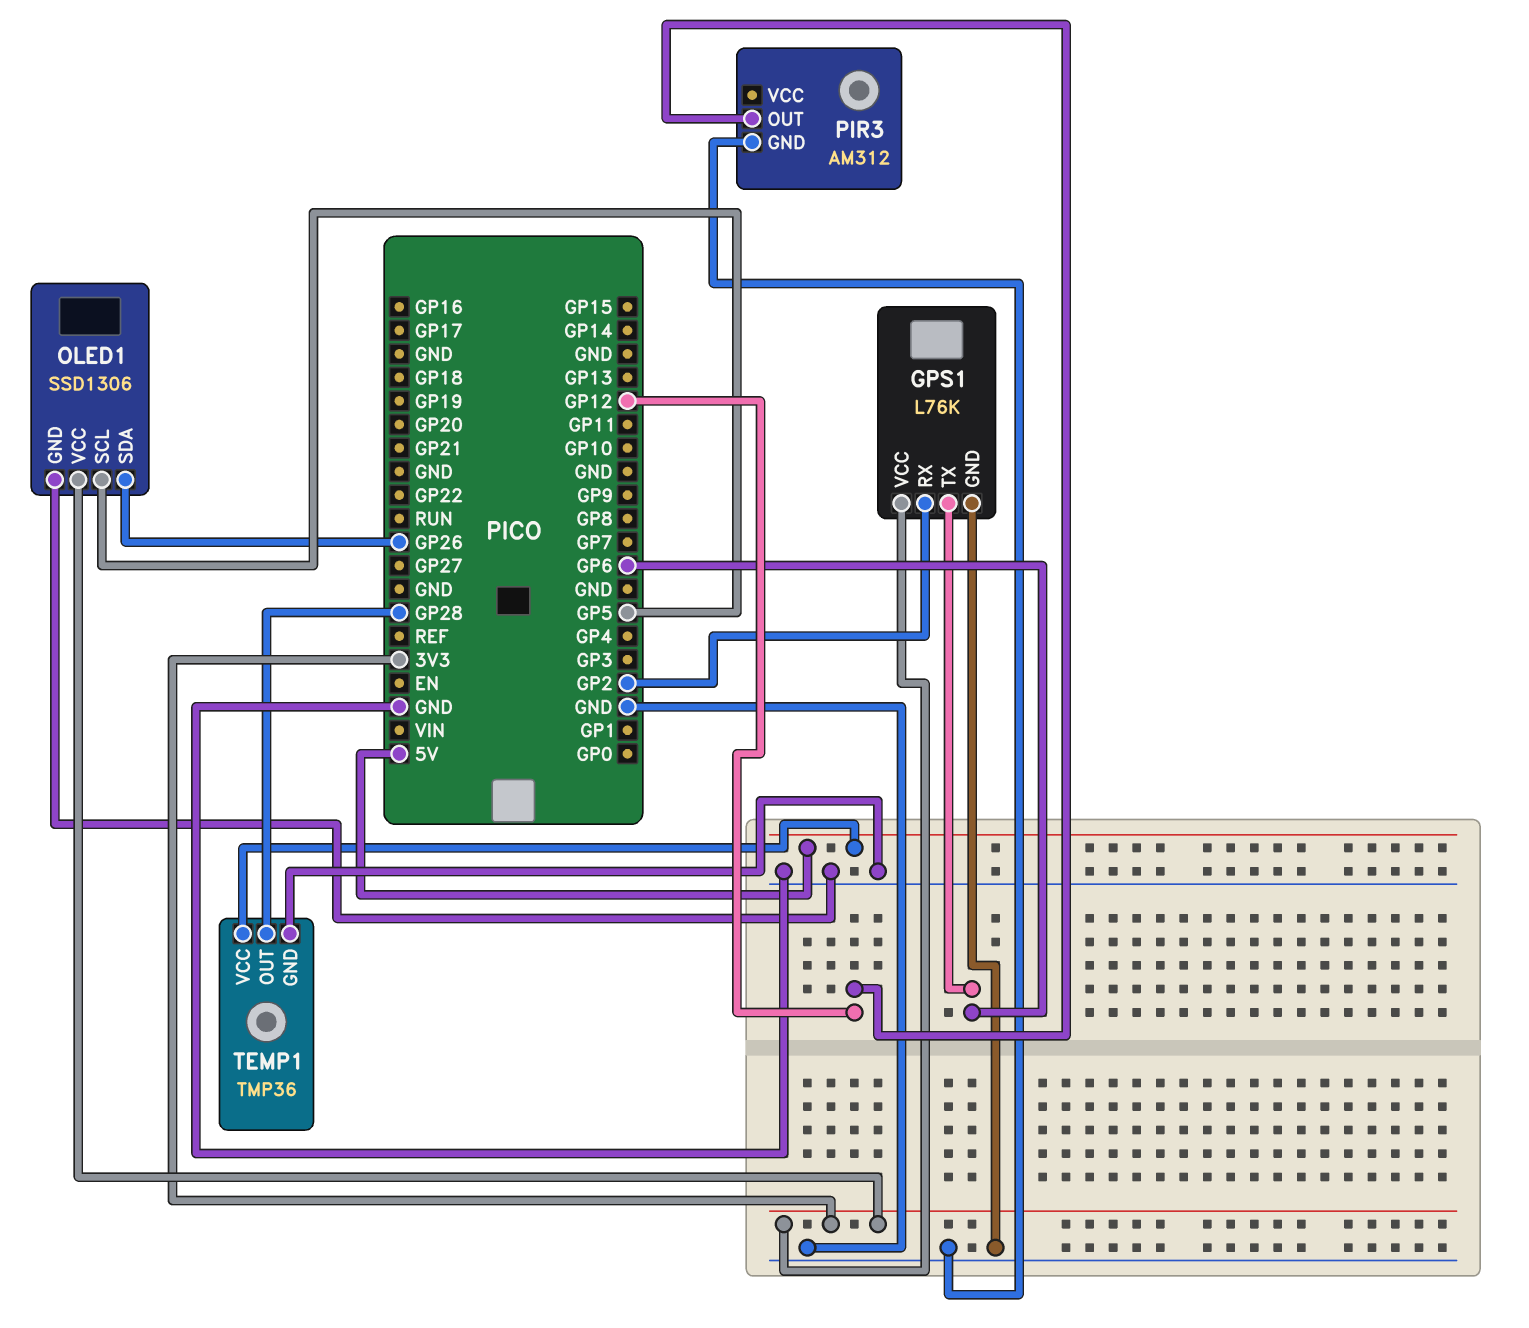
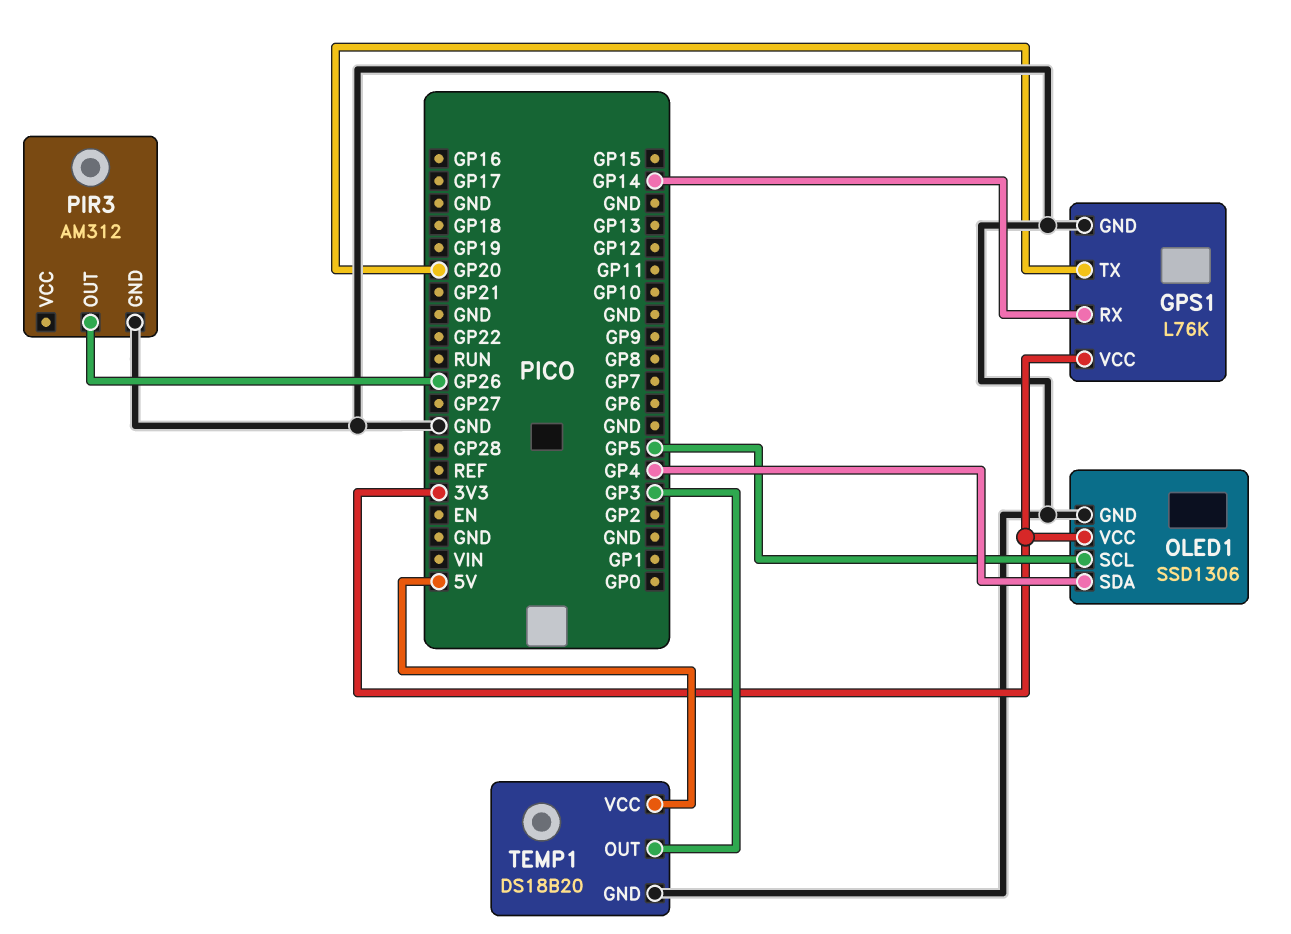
GPS1 pin RX: GP2 -> GP14
GPS1 pin TX: GP6 -> GP20
OLED1 pin SDA: GP26 -> GP4
PIR3 pin OUT: GP12 -> GP26
TEMP1: TMP36 -> DS18B20
TEMP1 pin OUT: GP28 -> GP3

